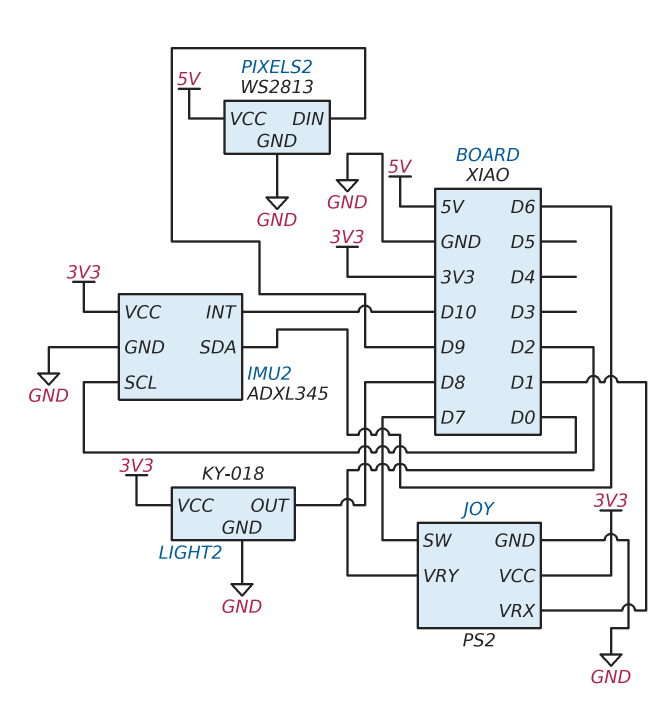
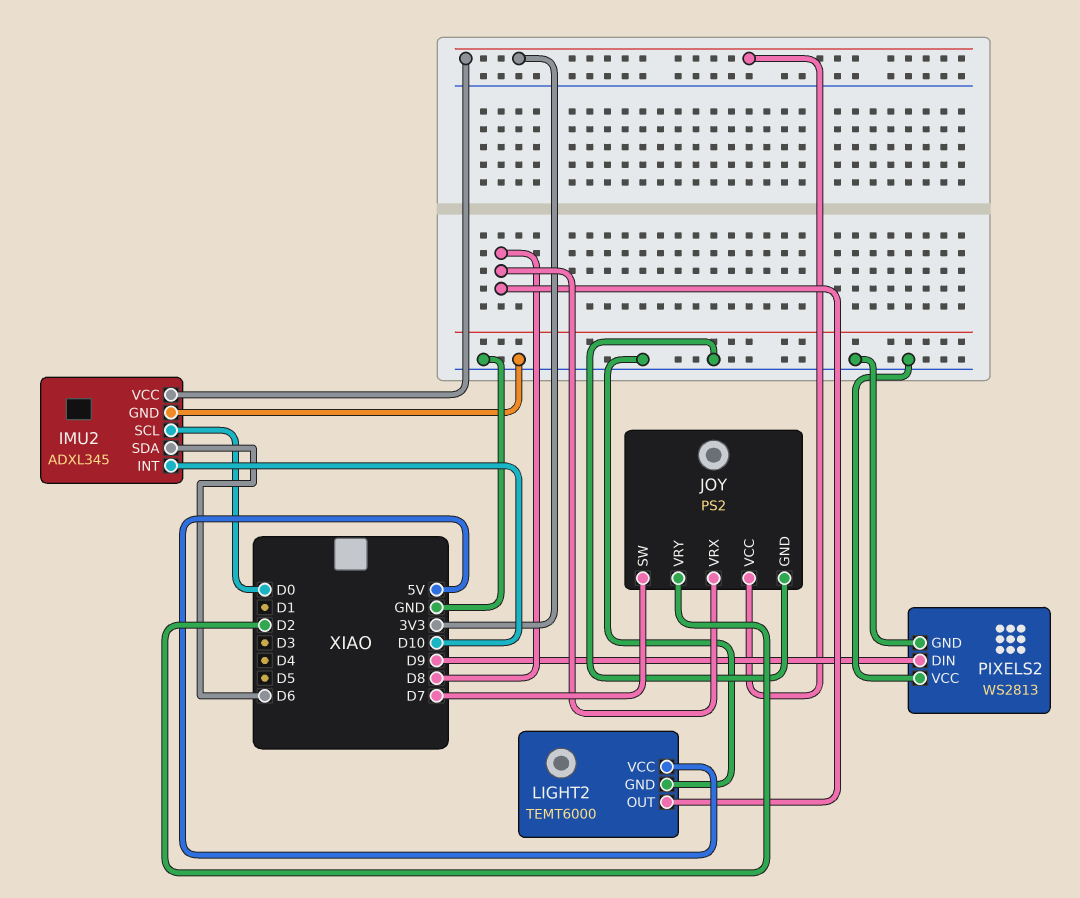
JOY pin VRX: D1 -> D8
LIGHT2: KY-018 -> TEMT6000
LIGHT2 pin VCC: 3V3 -> 5V
PIXELS2 pin VCC: 5V -> GND

